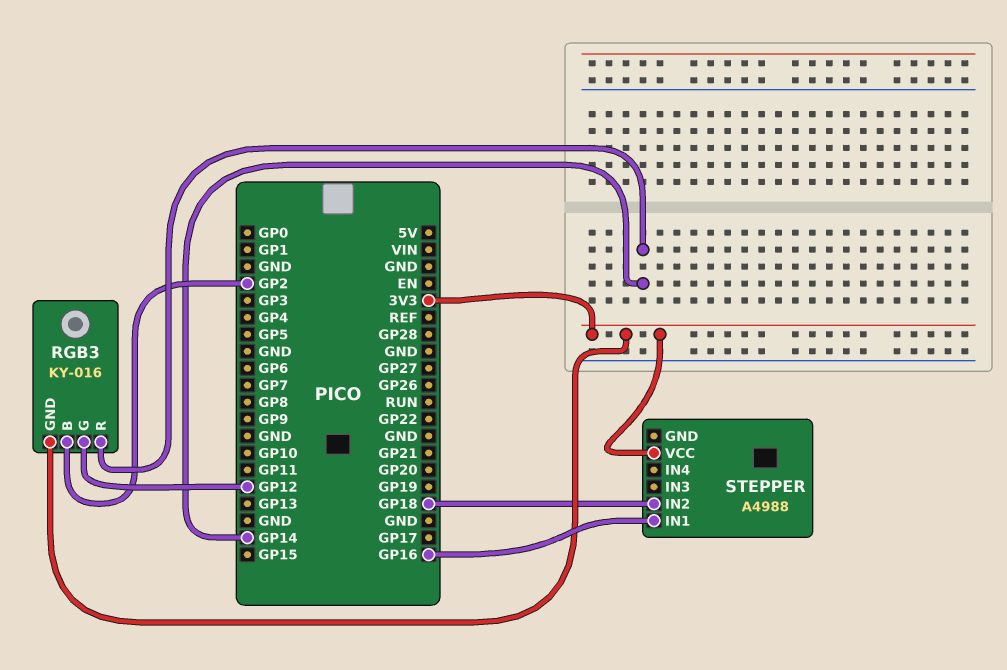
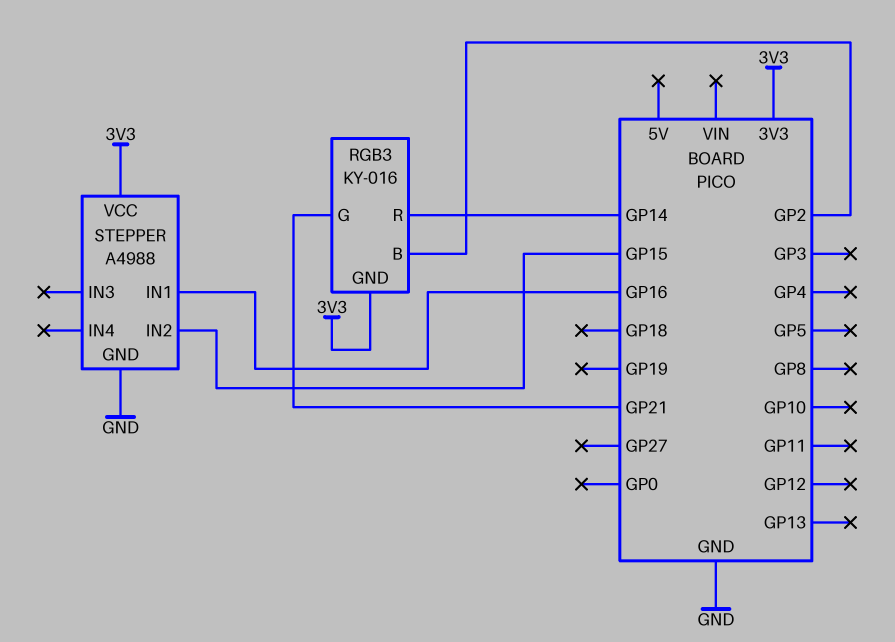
RGB3 pin G: GP12 -> GP21
STEPPER pin GND: none -> GND
STEPPER pin IN2: GP18 -> GP15

